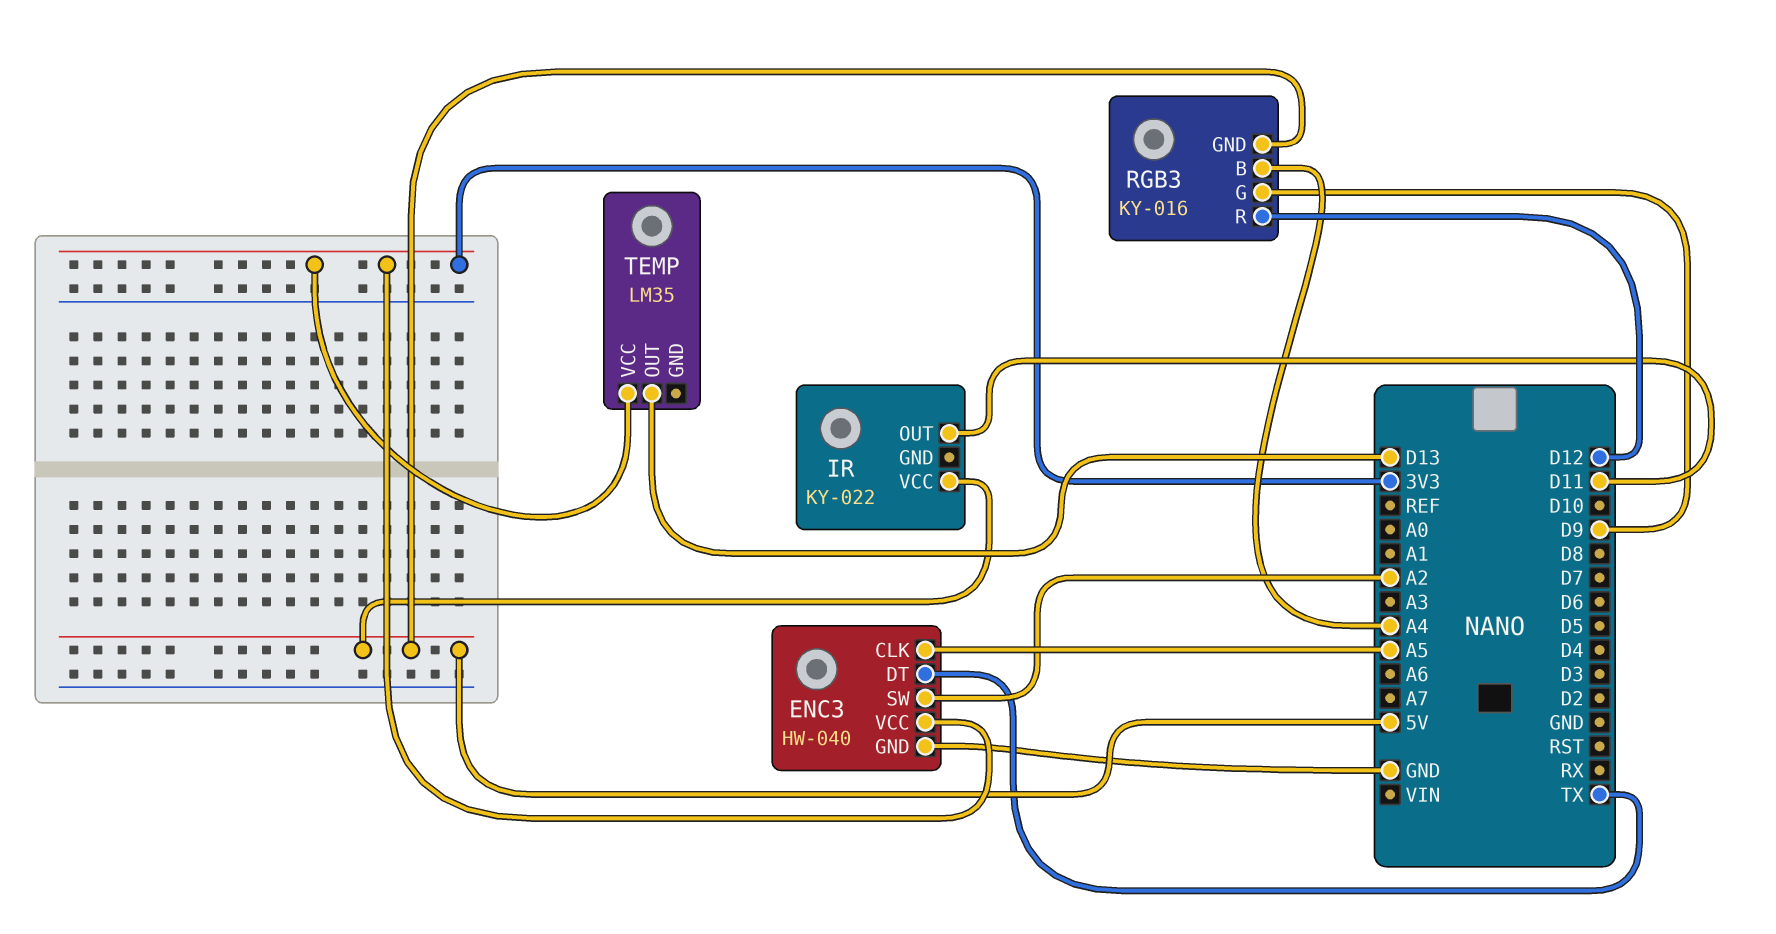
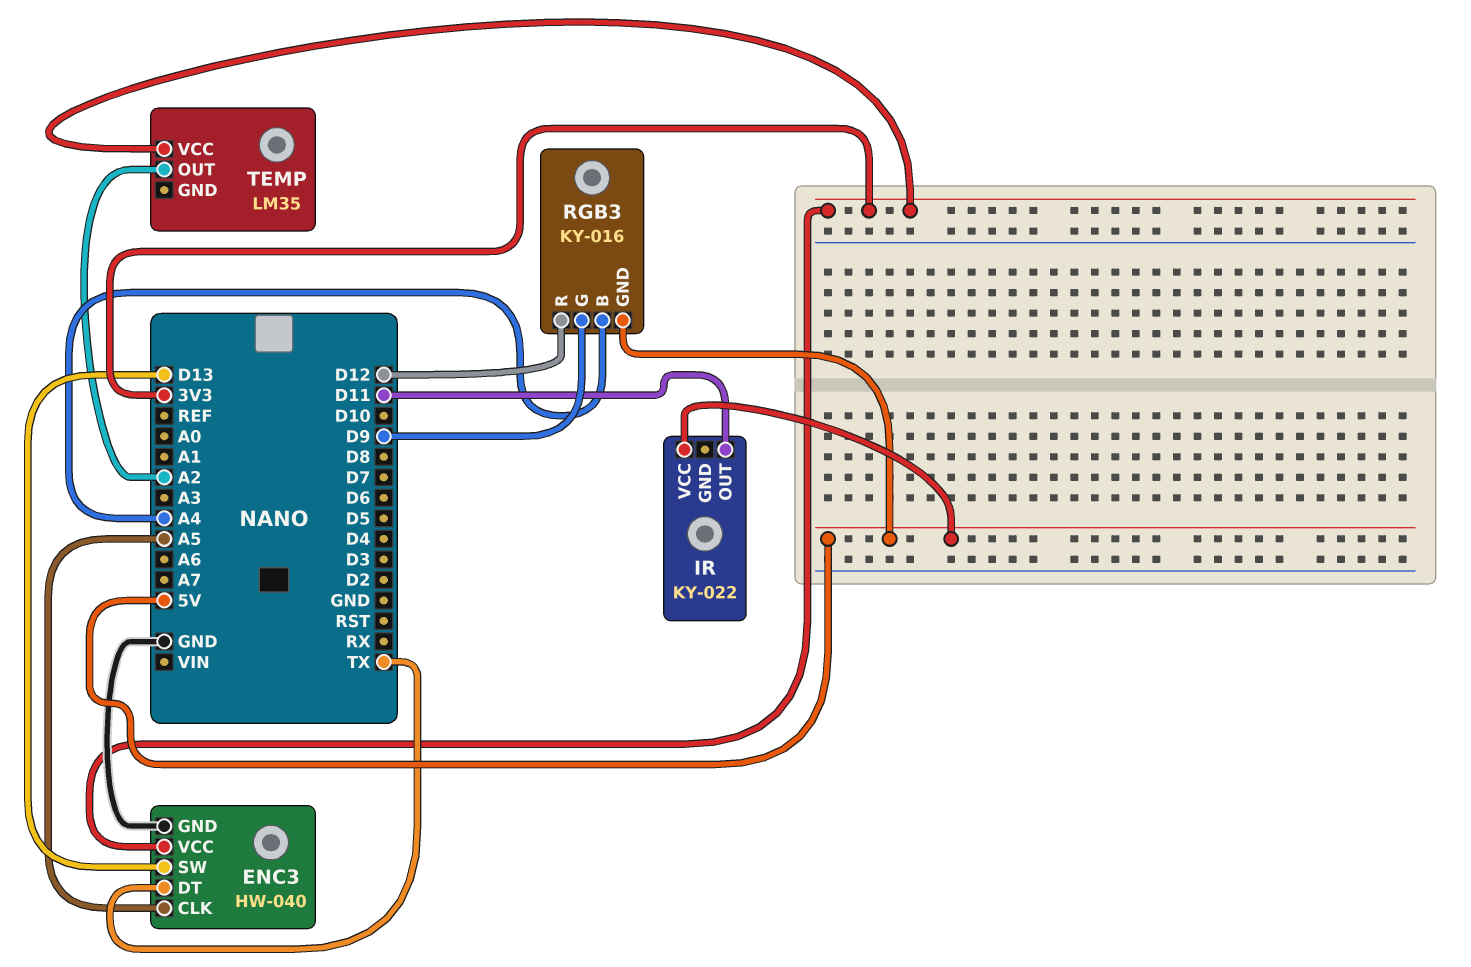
ENC3 pin SW: A2 -> D13
TEMP pin OUT: D13 -> A2

